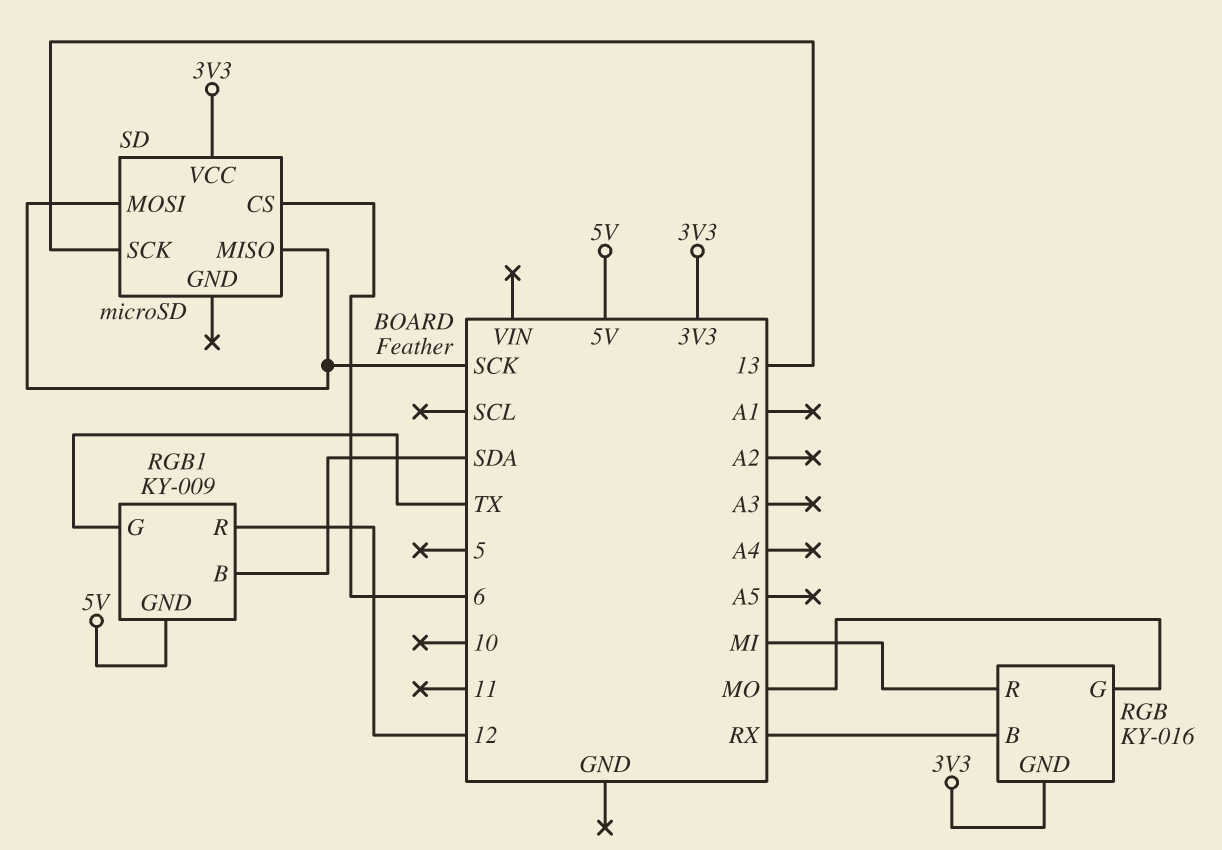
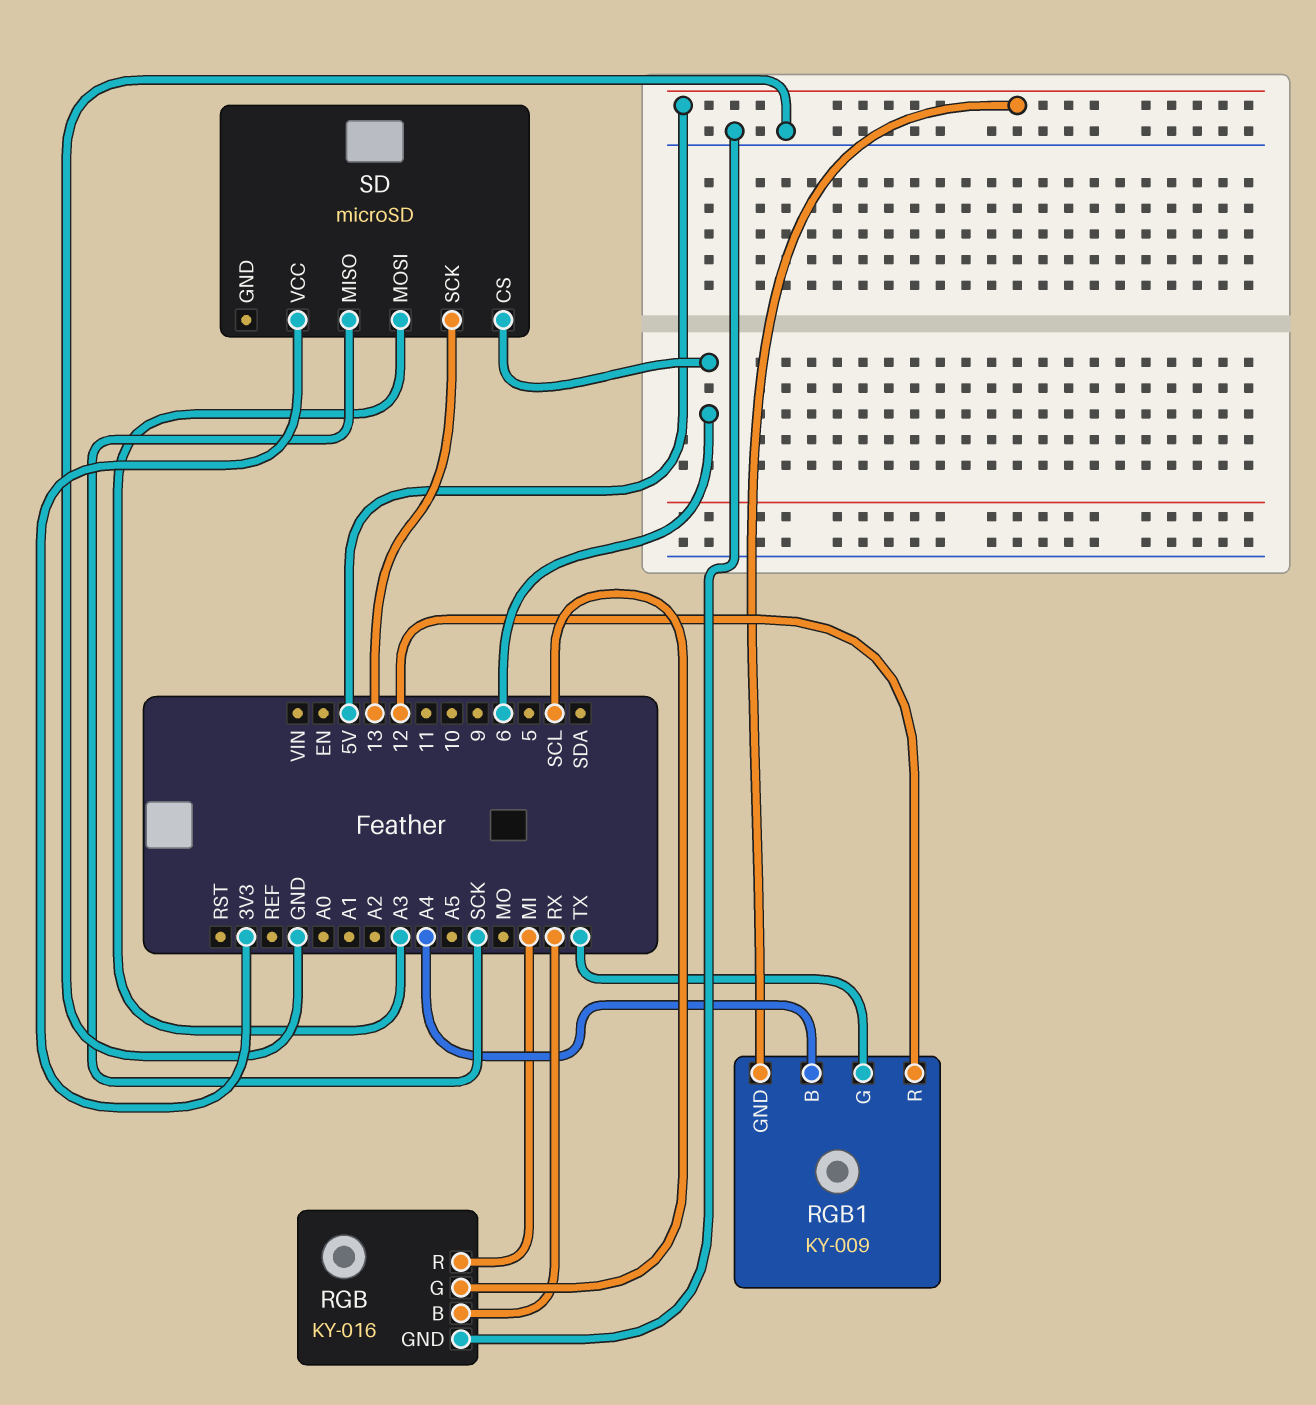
RGB pin G: MO -> SCL
RGB pin GND: 3V3 -> GND
RGB1 pin B: SDA -> A4
SD pin MOSI: SCK -> A3

